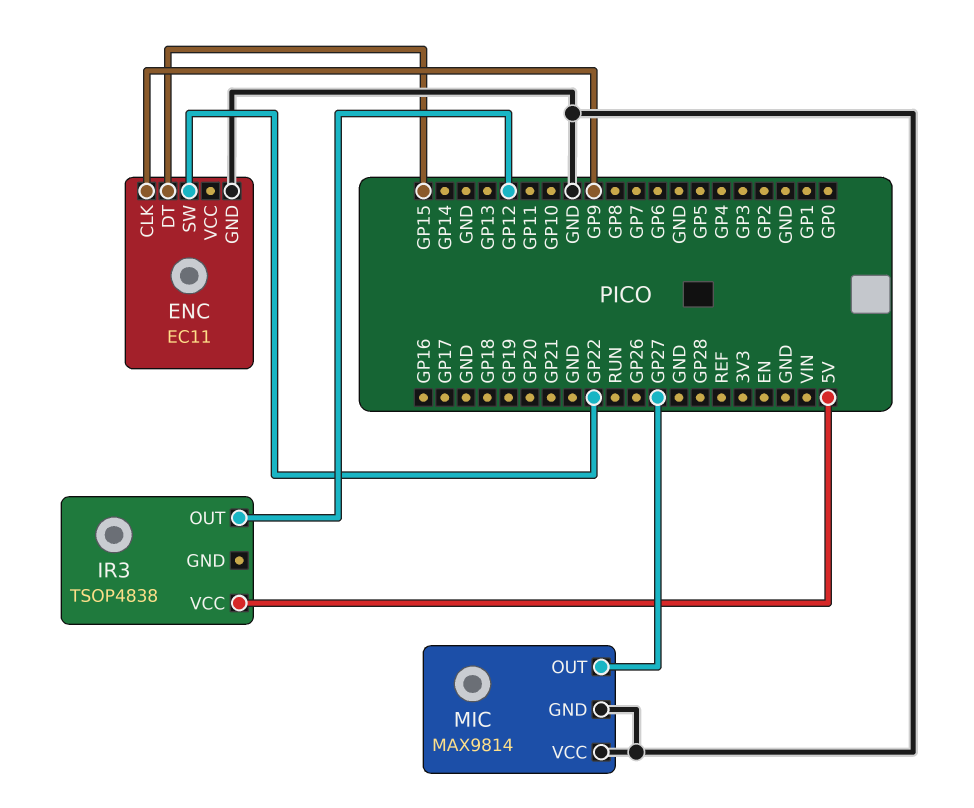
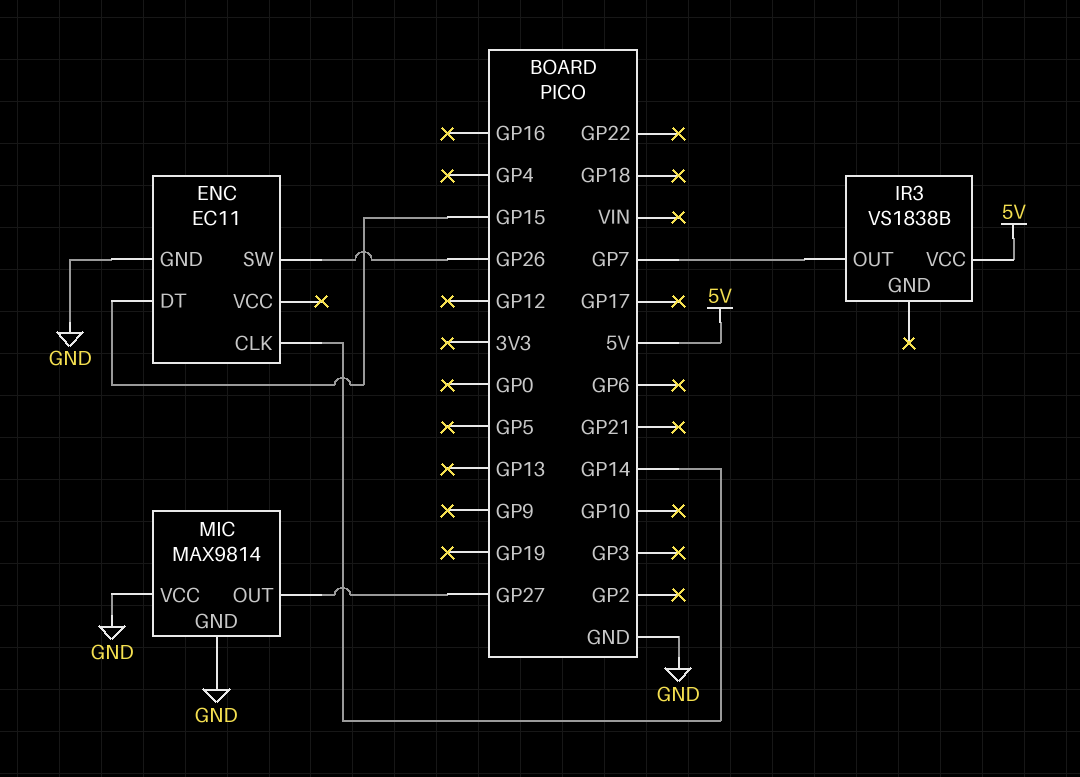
ENC pin CLK: GP9 -> GP14
ENC pin SW: GP22 -> GP26
IR3: TSOP4838 -> VS1838B
IR3 pin OUT: GP12 -> GP7

